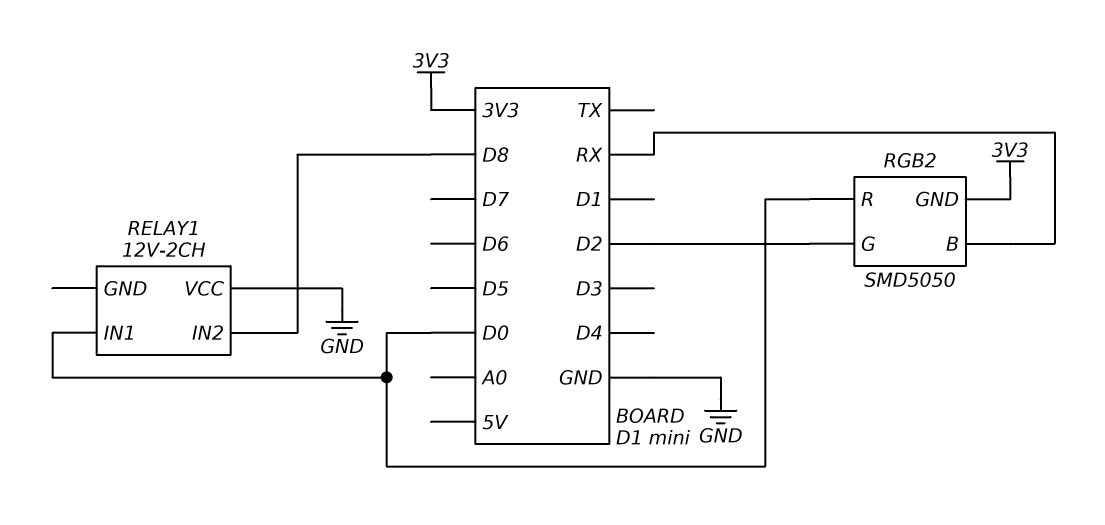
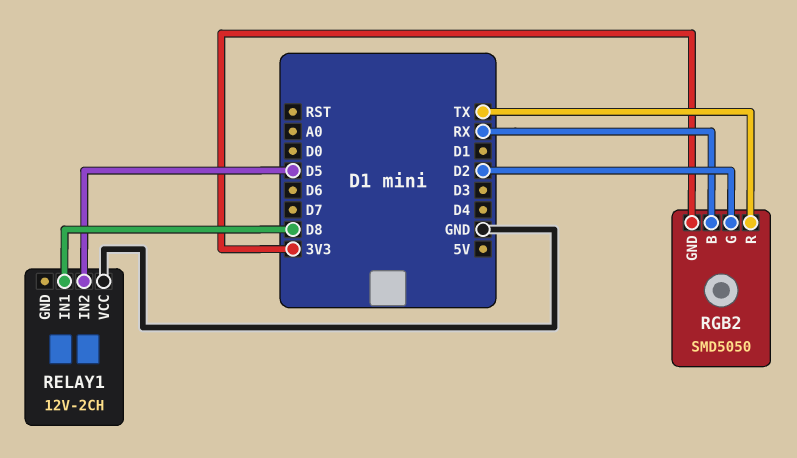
RELAY1 pin IN1: D0 -> D8
RELAY1 pin IN2: D8 -> D5
RGB2 pin R: D0 -> TX

